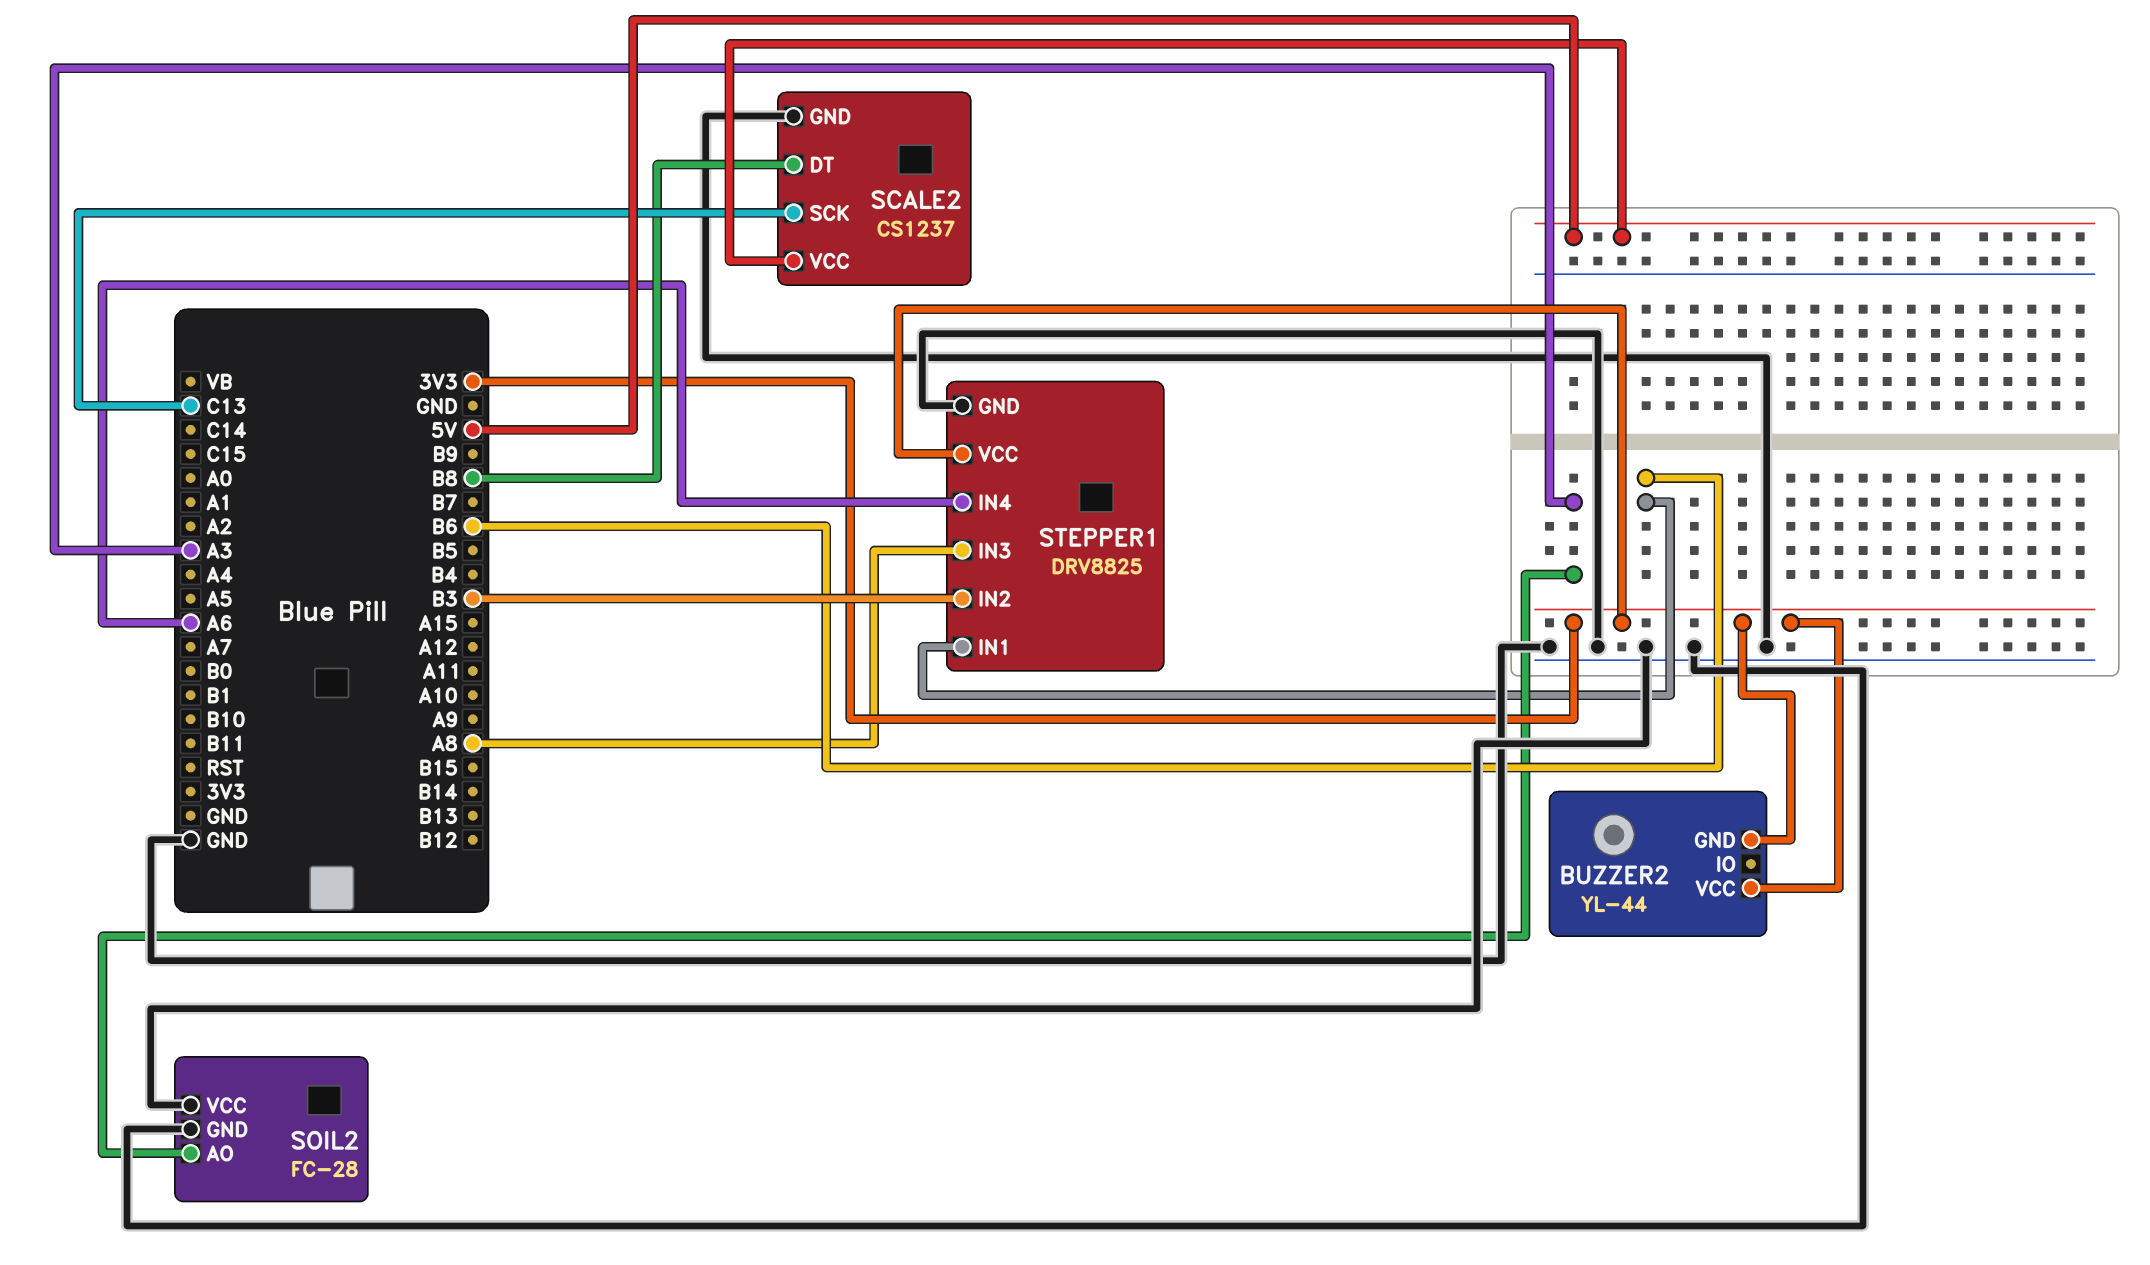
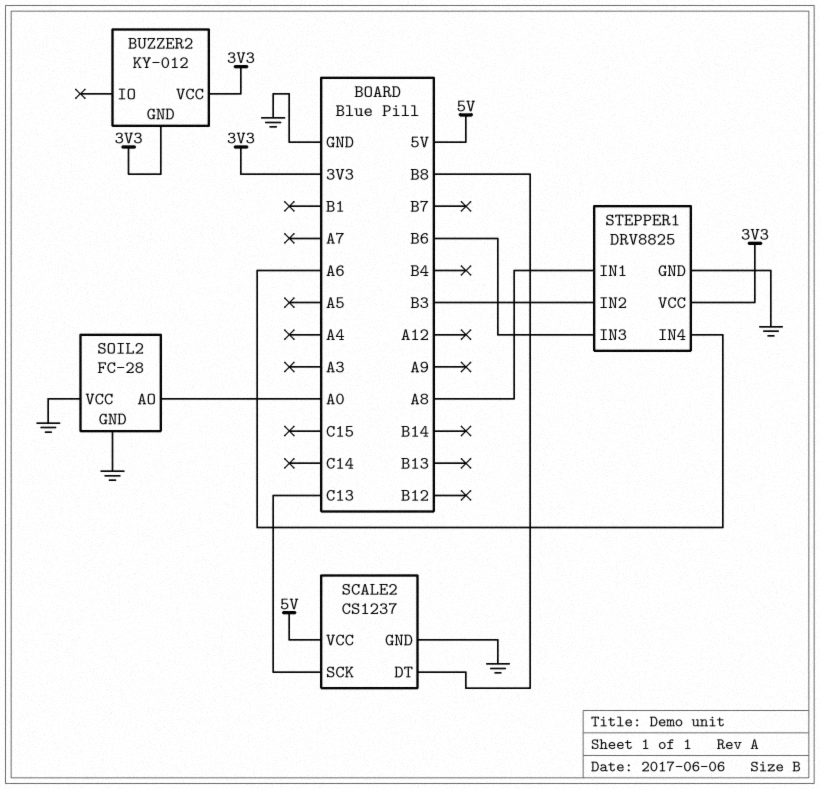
BUZZER2: YL-44 -> KY-012
SOIL2 pin AO: A3 -> A0
STEPPER1 pin IN1: B6 -> A8
STEPPER1 pin IN3: A8 -> B6

